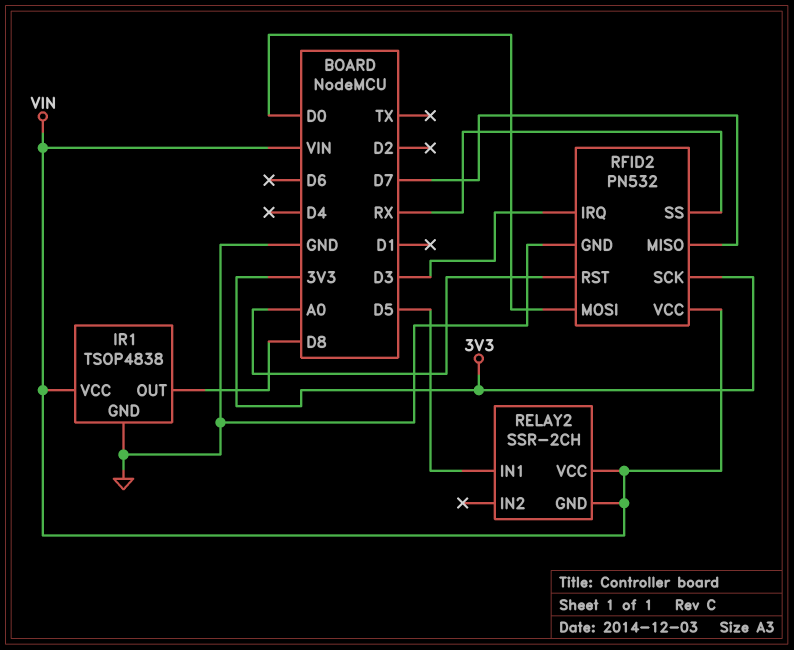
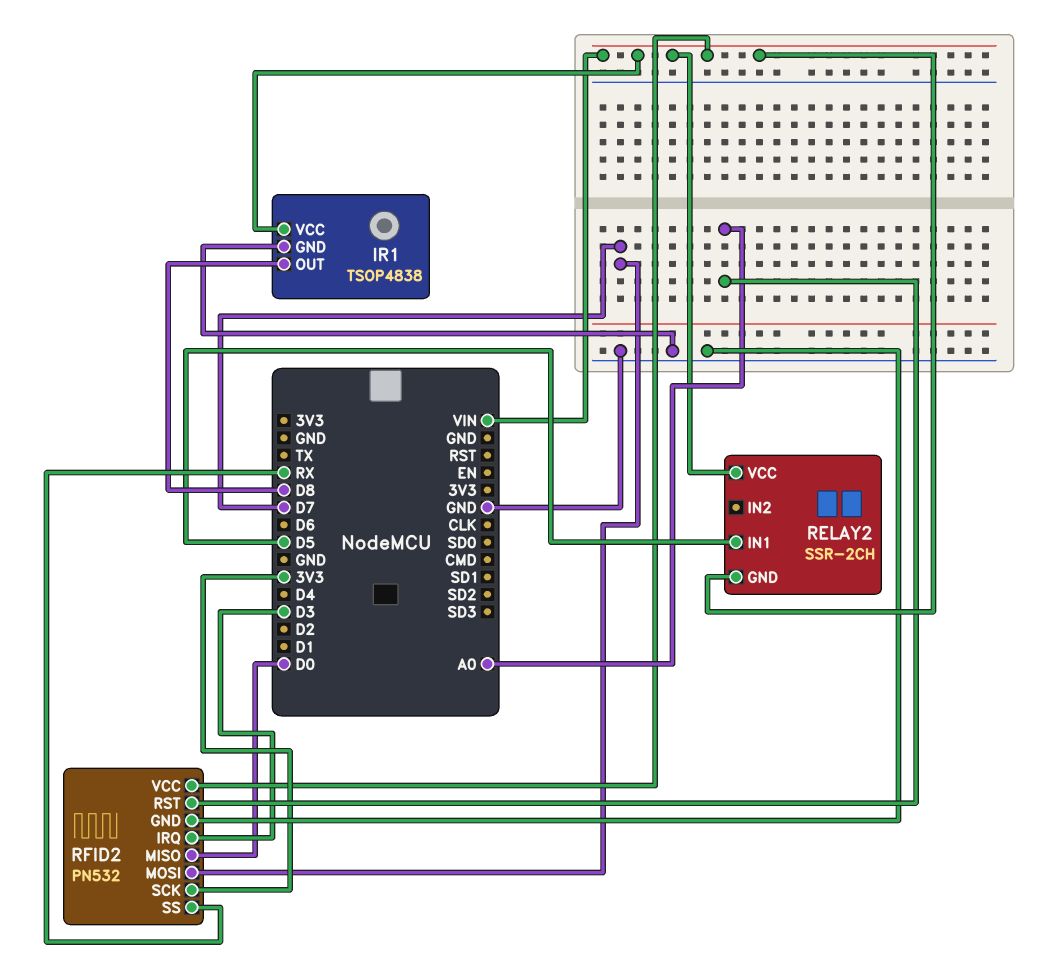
RFID2 pin MISO: D7 -> D0
RFID2 pin MOSI: D0 -> D7

